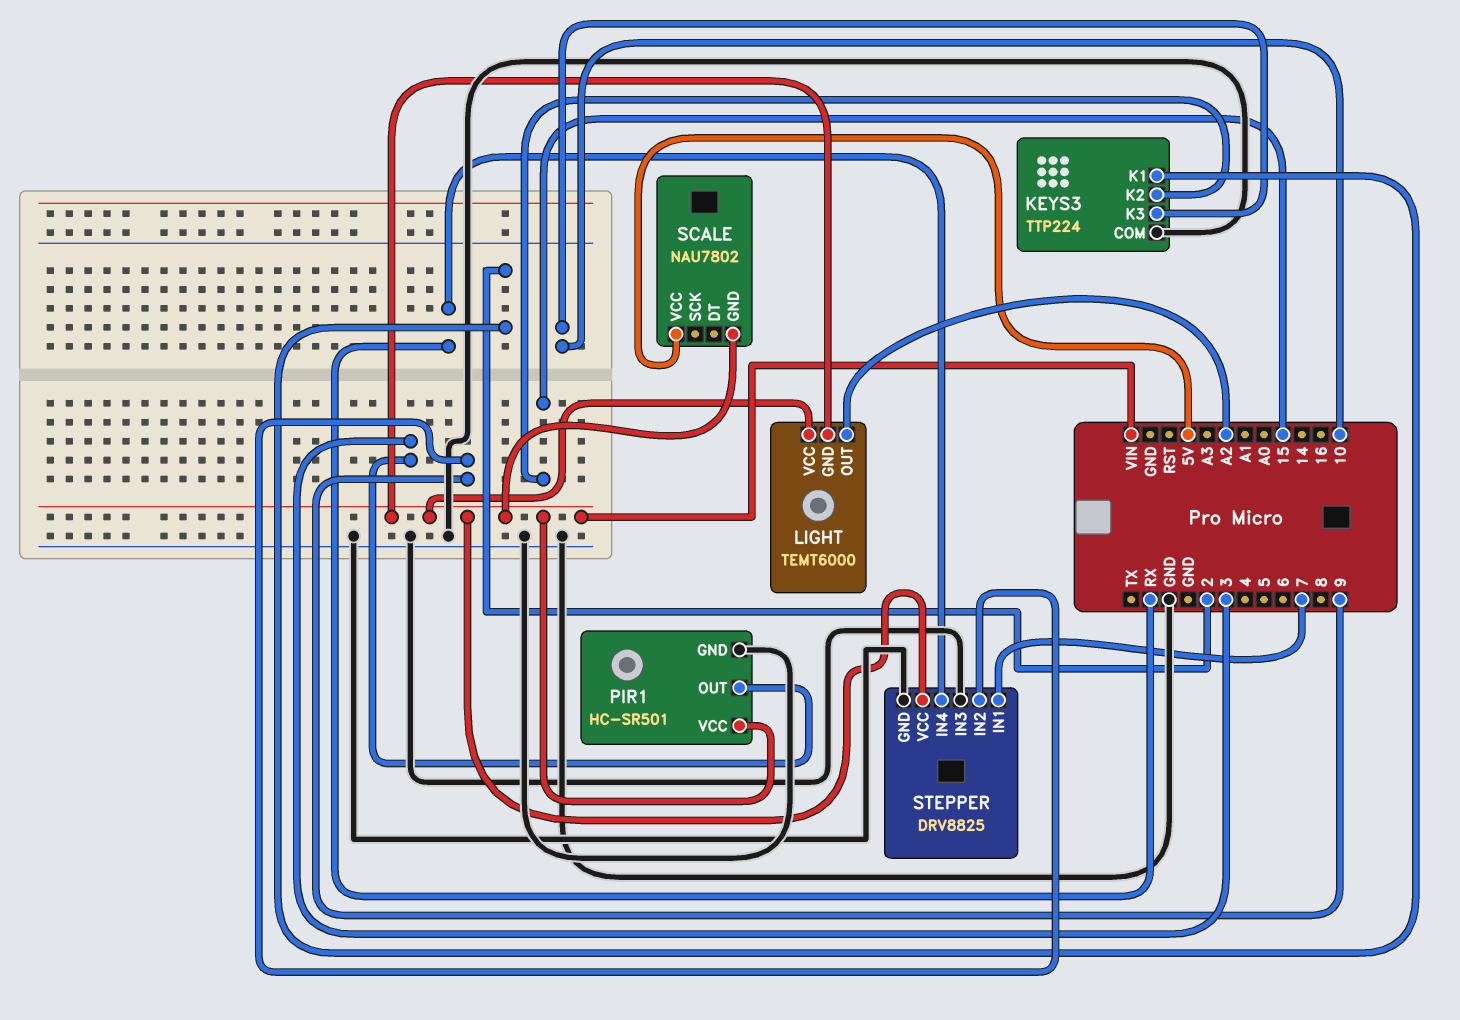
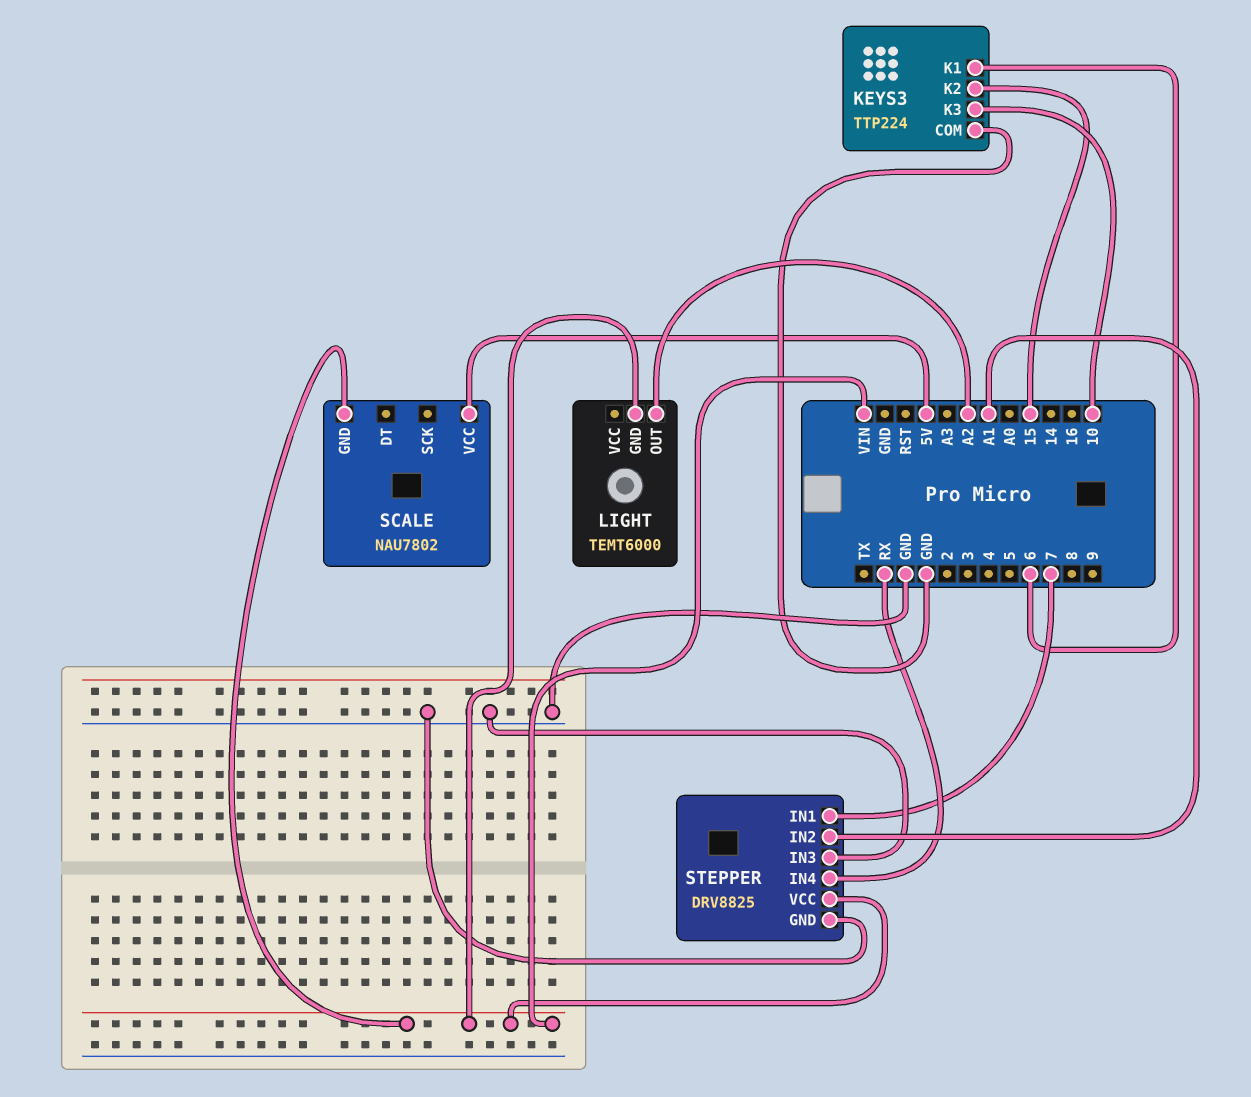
KEYS3 pin K1: 2 -> 6
LIGHT pin VCC: VIN -> none
PIR1: HC-SR501 -> none
PIR1 pin GND: GND -> none
PIR1 pin OUT: 3 -> none
PIR1 pin VCC: VIN -> none
STEPPER pin IN2: 9 -> A1

